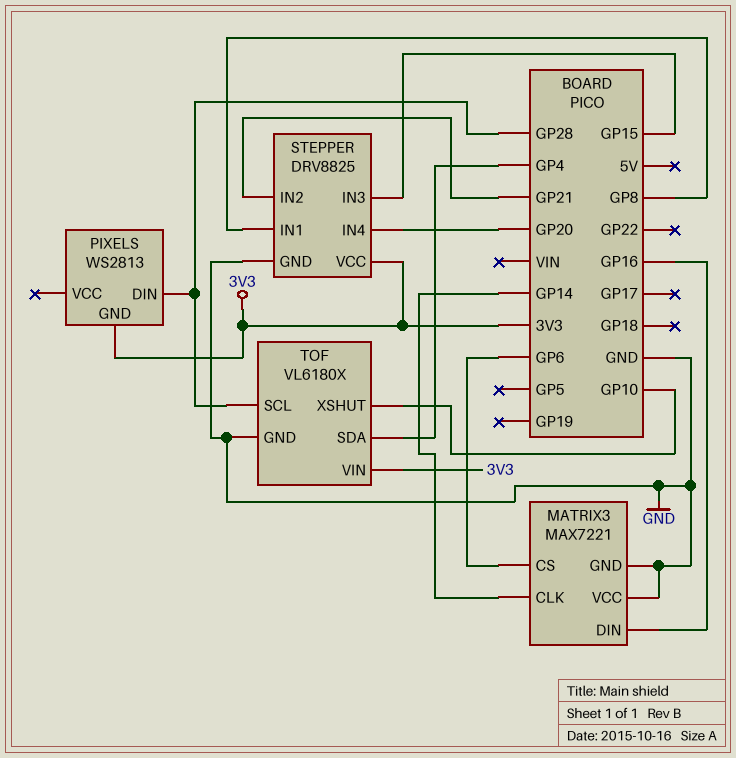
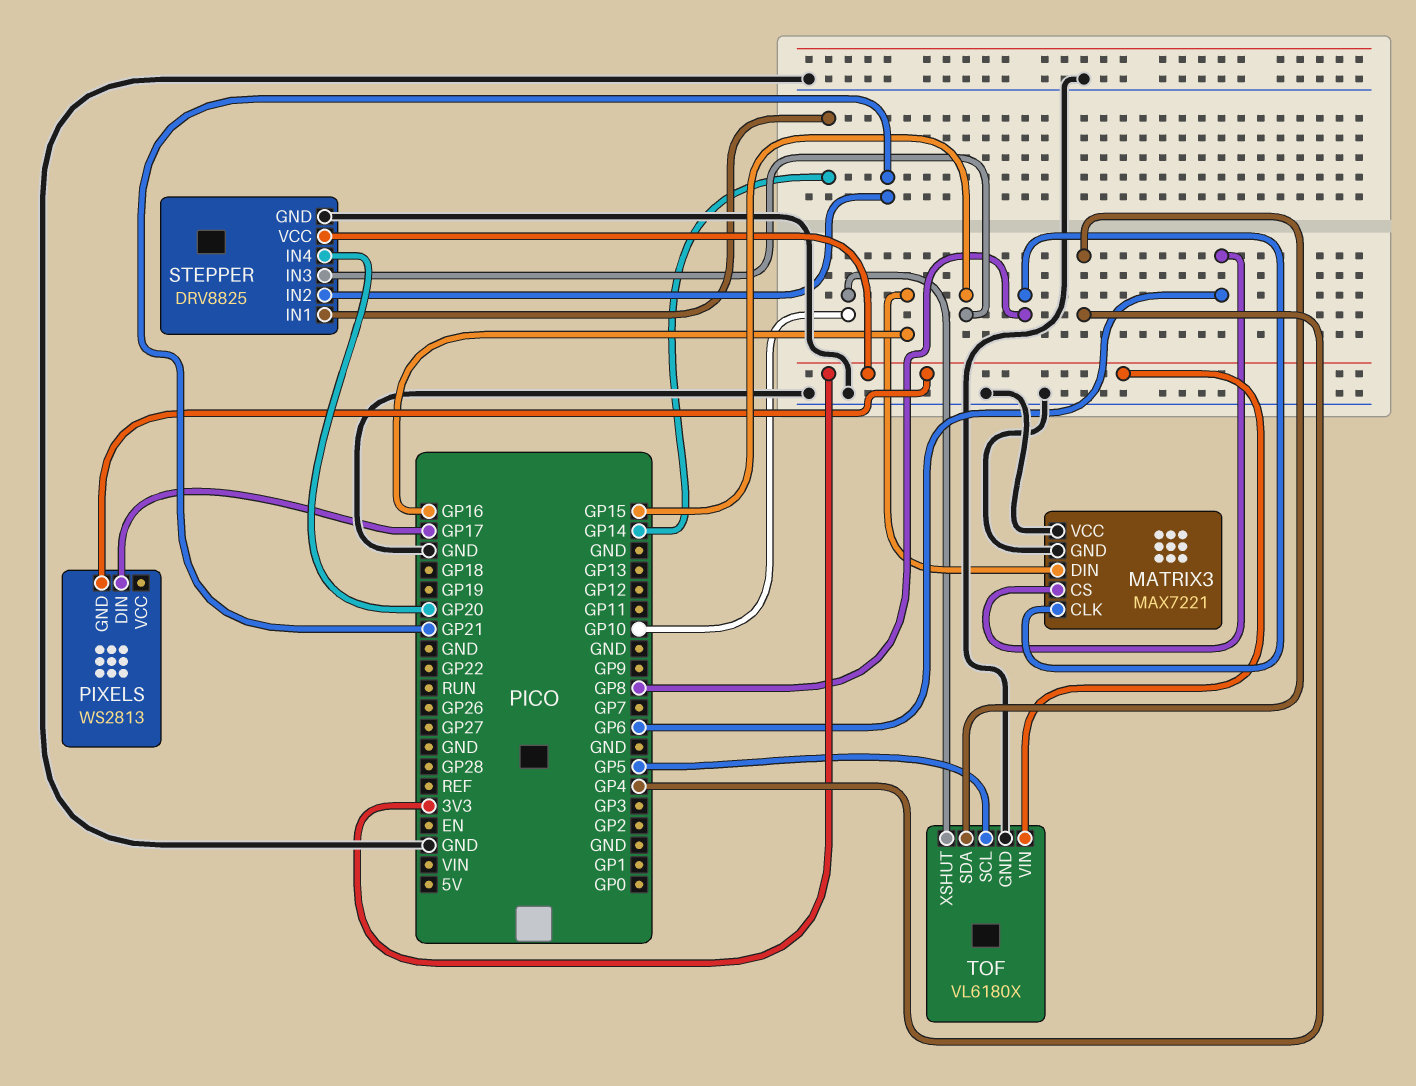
MATRIX3 pin CLK: GP14 -> GP8
PIXELS pin DIN: GP28 -> GP17
STEPPER pin IN1: GP8 -> GP14
TOF pin SCL: GP28 -> GP5

